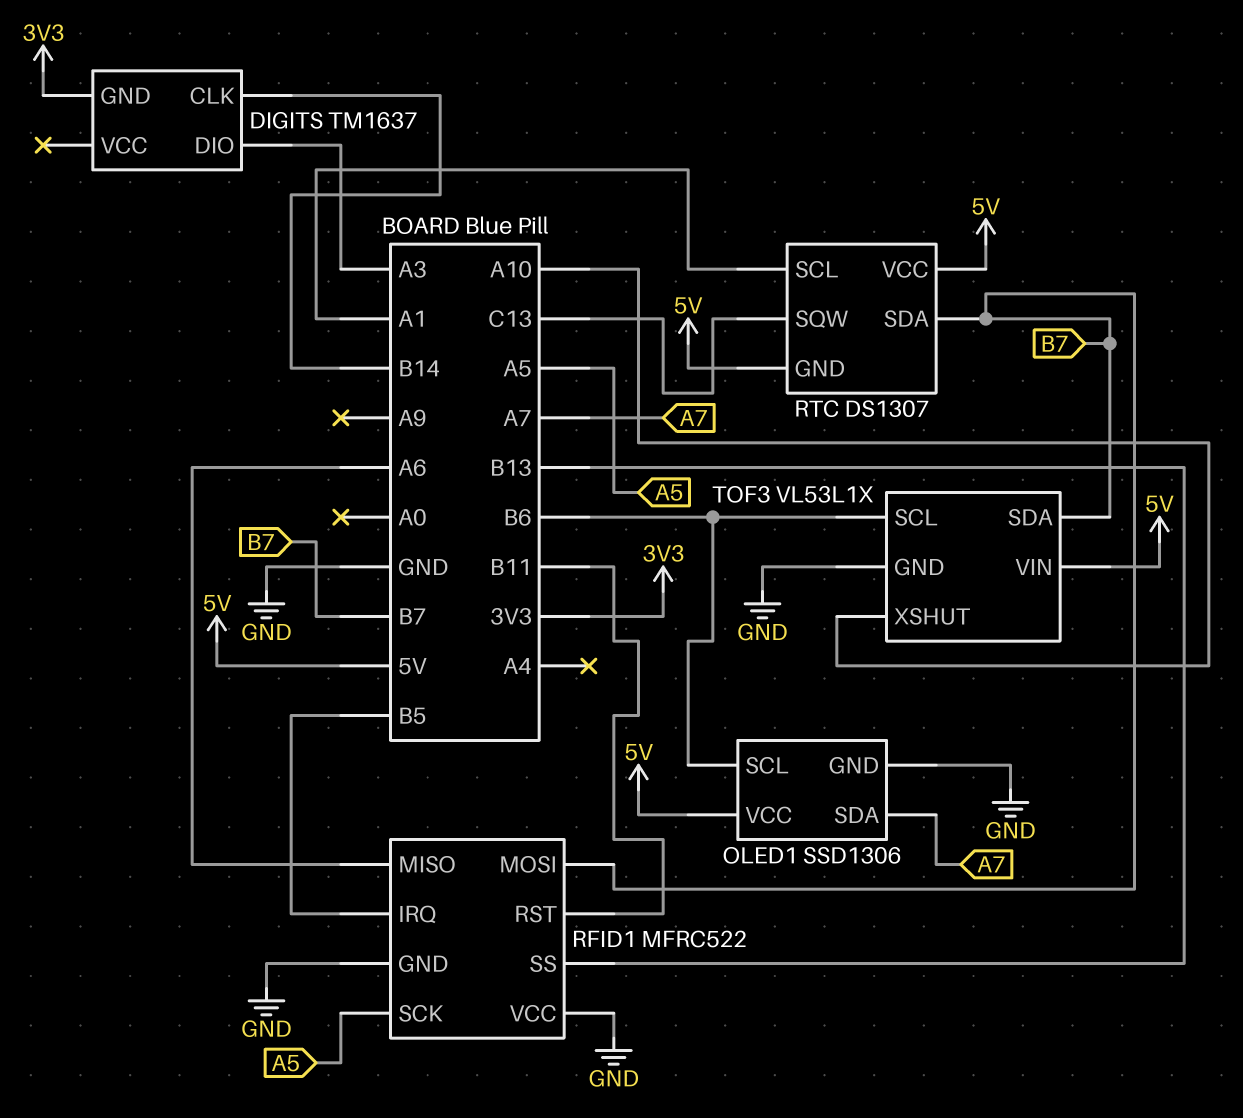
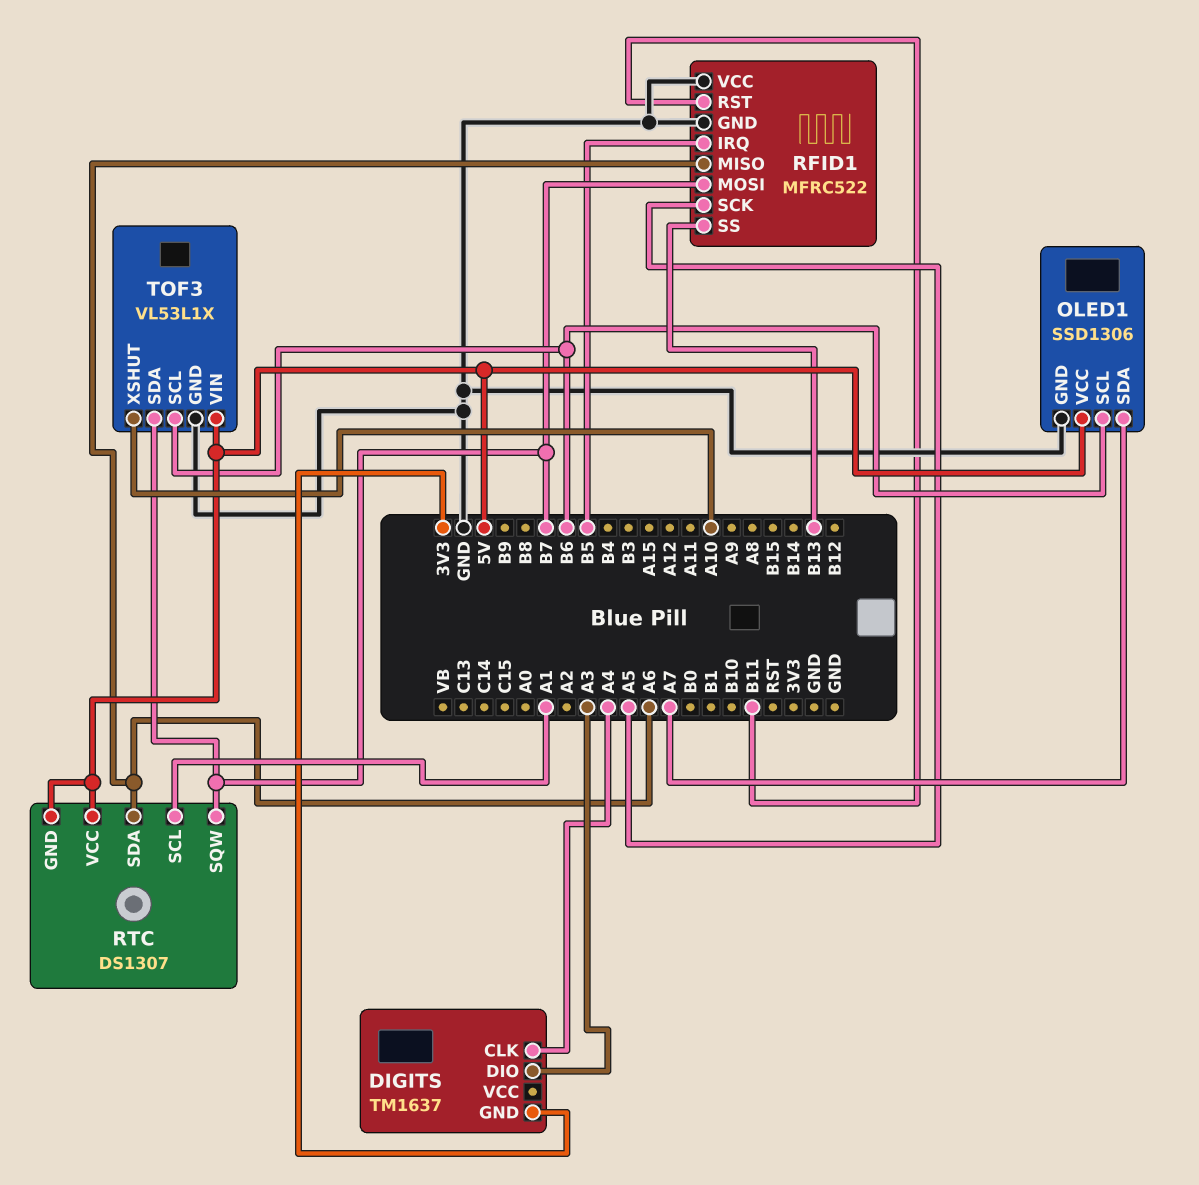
DIGITS pin CLK: B14 -> A4
RTC pin SDA: B7 -> A6
RTC pin SQW: C13 -> B7

